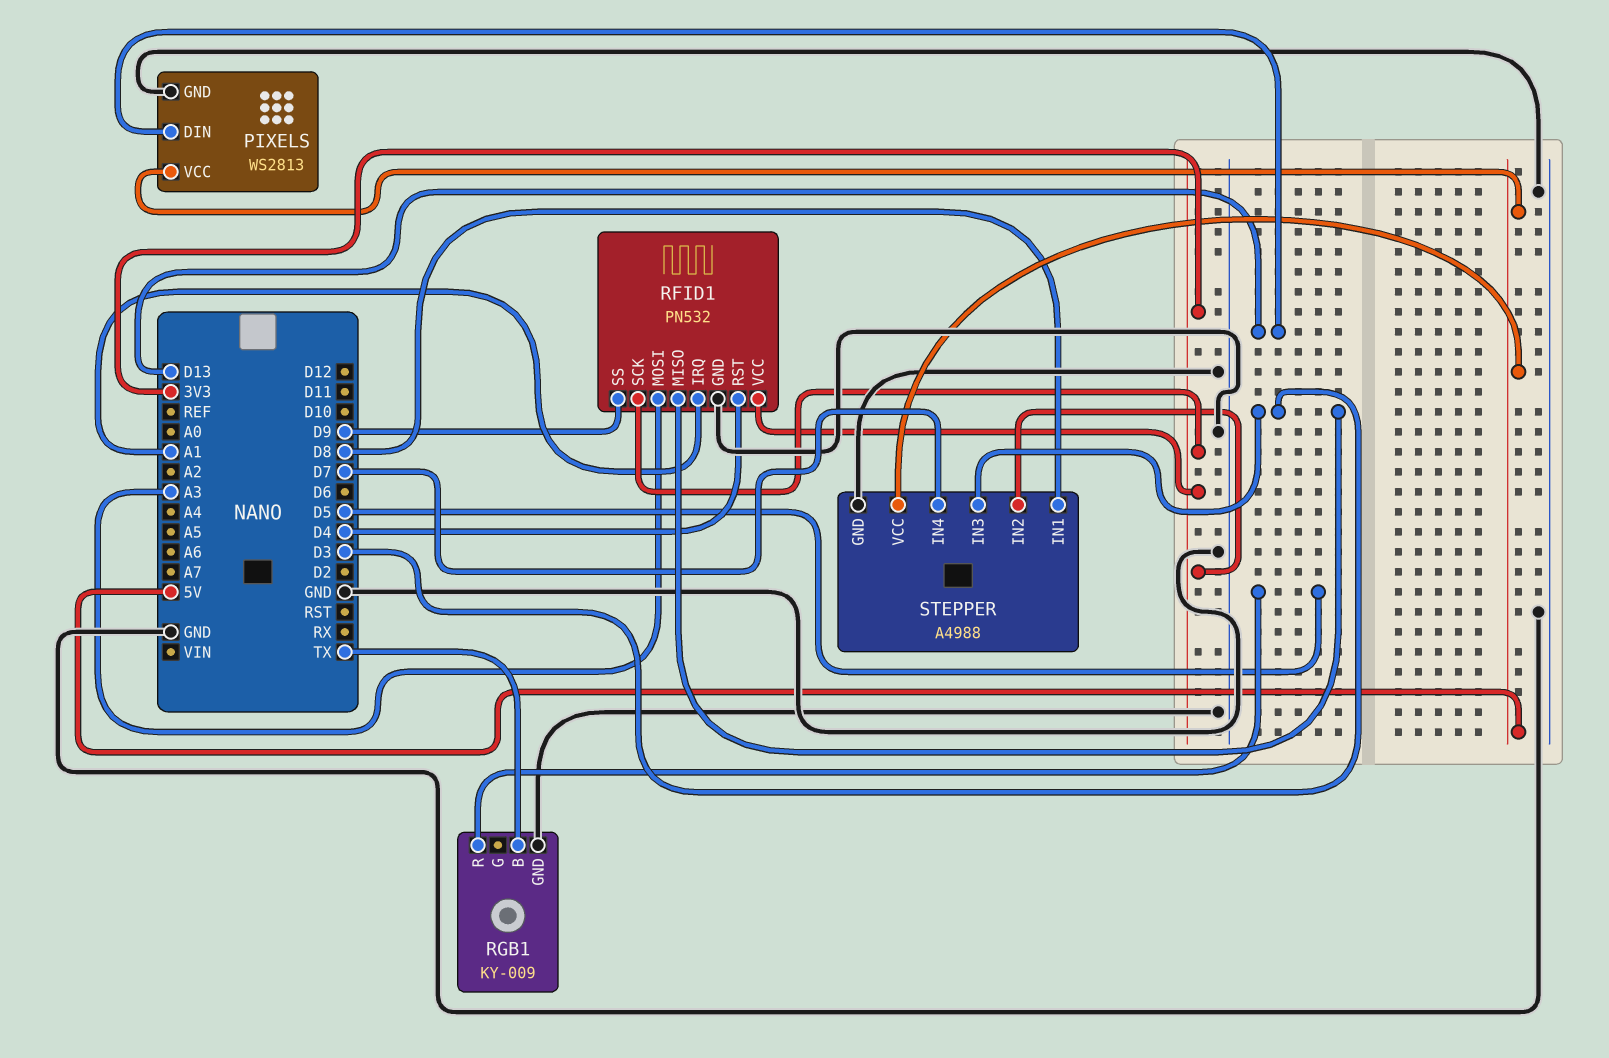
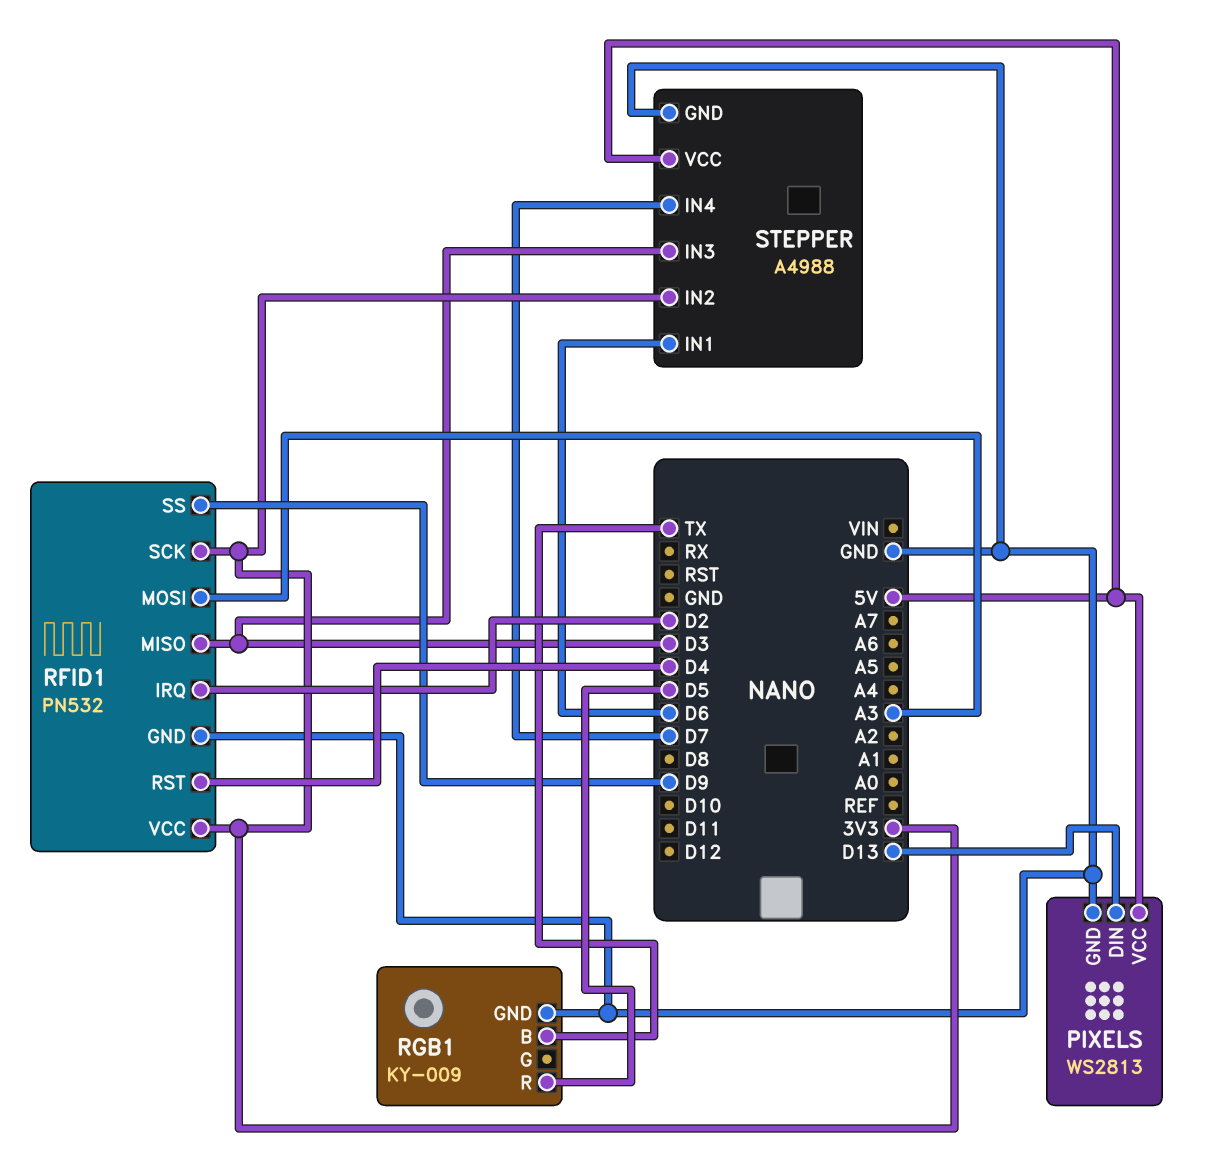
RFID1 pin IRQ: A1 -> D2
STEPPER pin IN1: D8 -> D6

